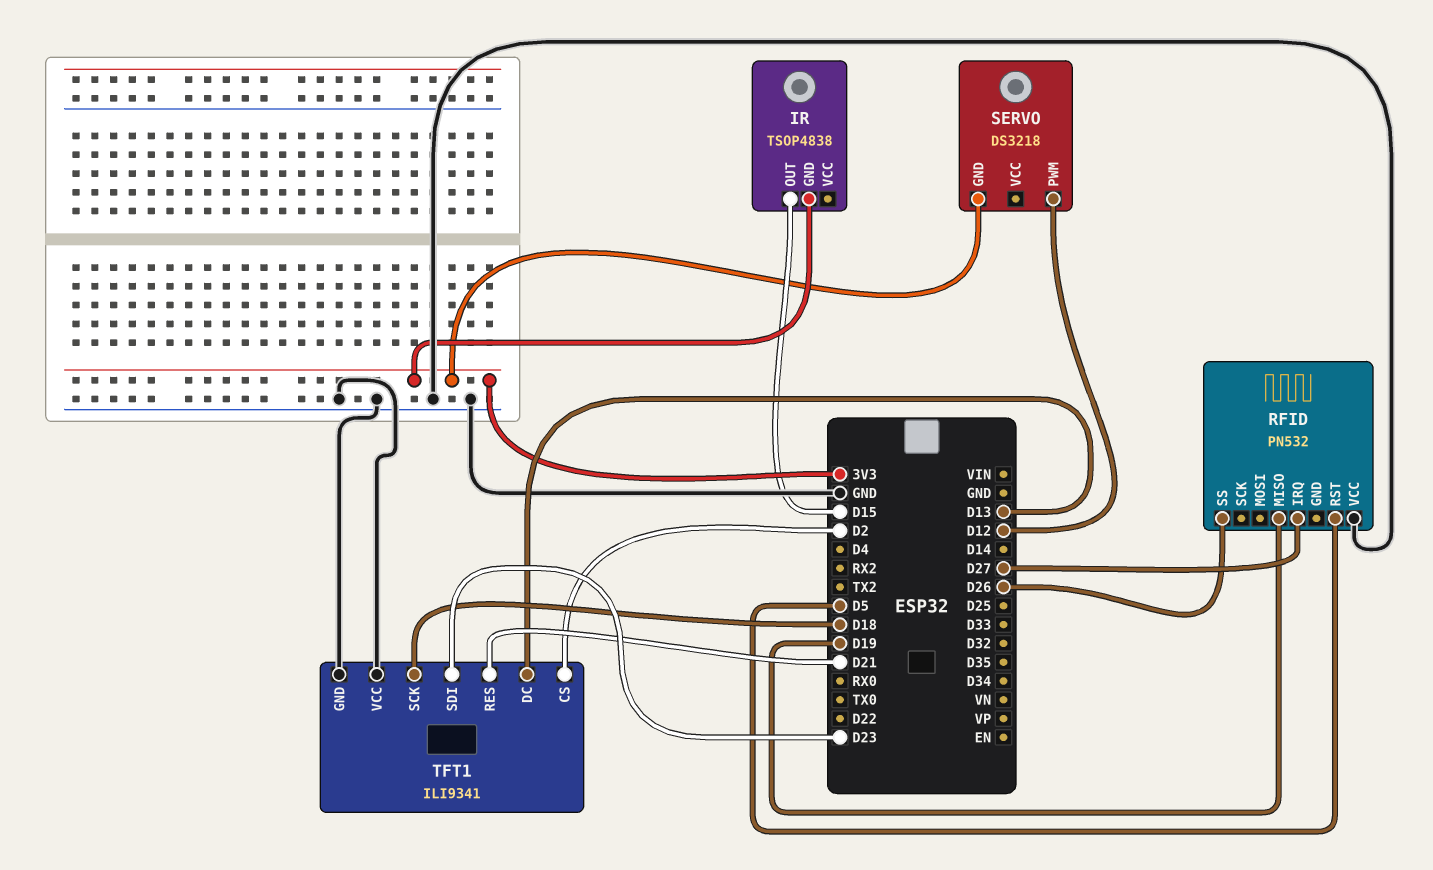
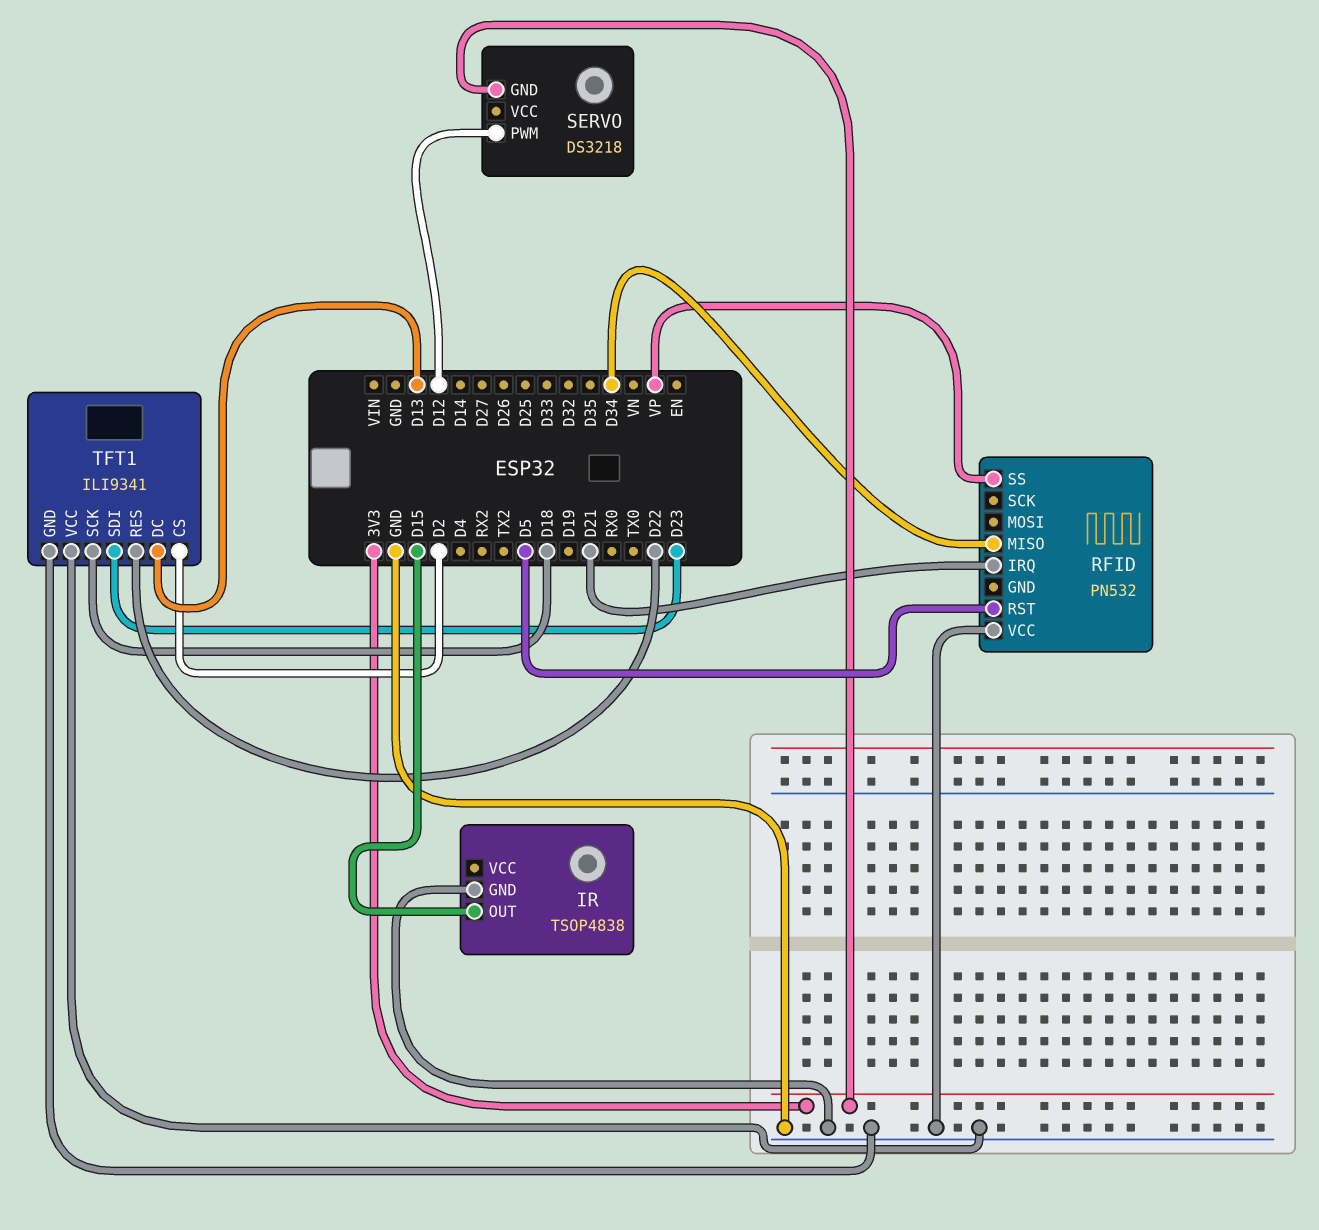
IR pin GND: 3V3 -> GND
RFID pin IRQ: D27 -> D21
RFID pin MISO: D19 -> D34
RFID pin SS: D26 -> VP
TFT1 pin RES: D21 -> D22

